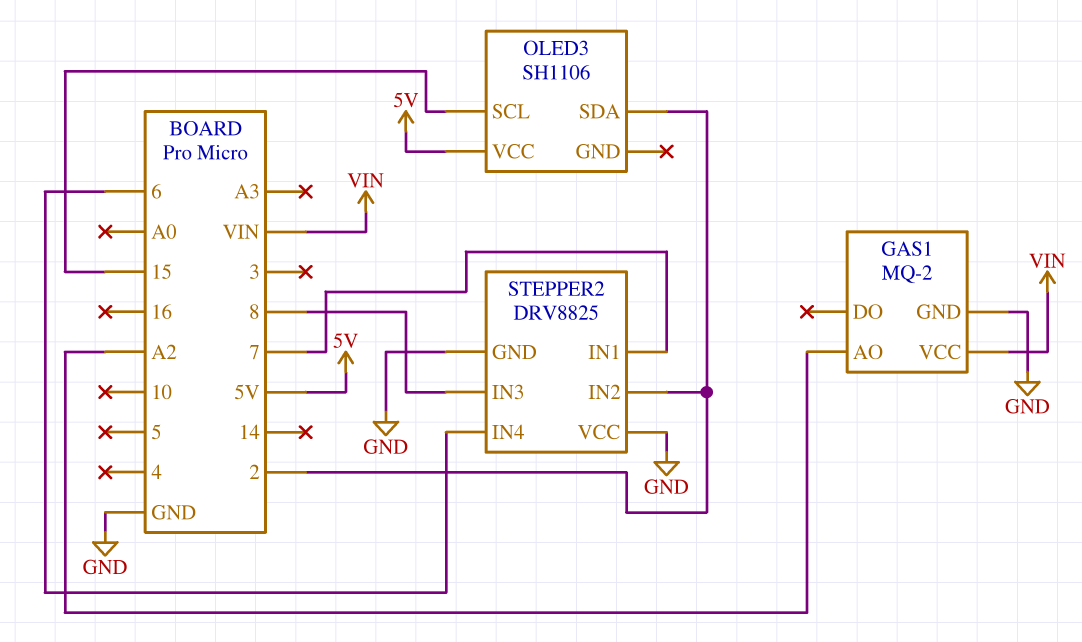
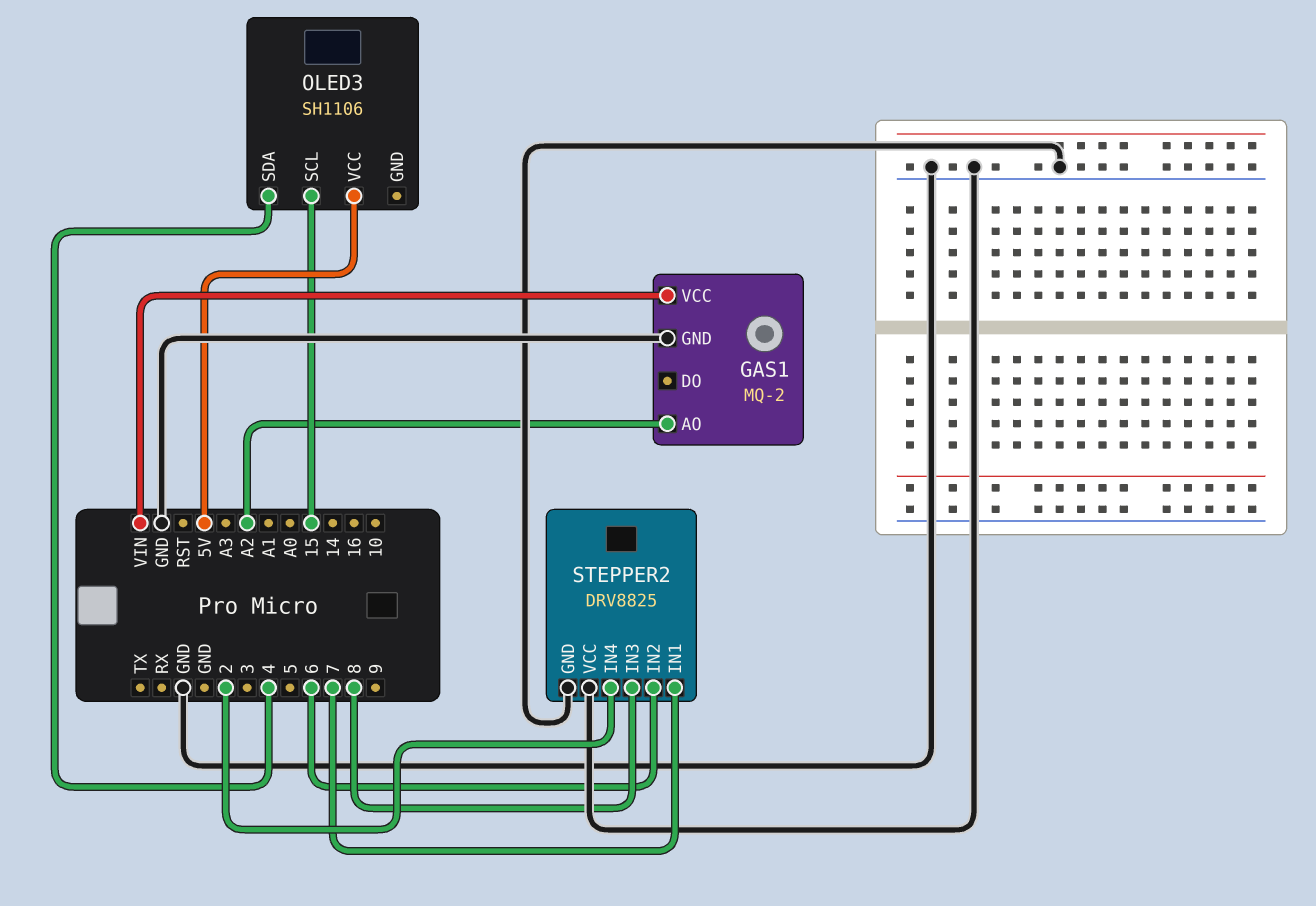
OLED3 pin SDA: 2 -> 4
STEPPER2 pin IN2: 2 -> 6
STEPPER2 pin IN4: 6 -> 2

